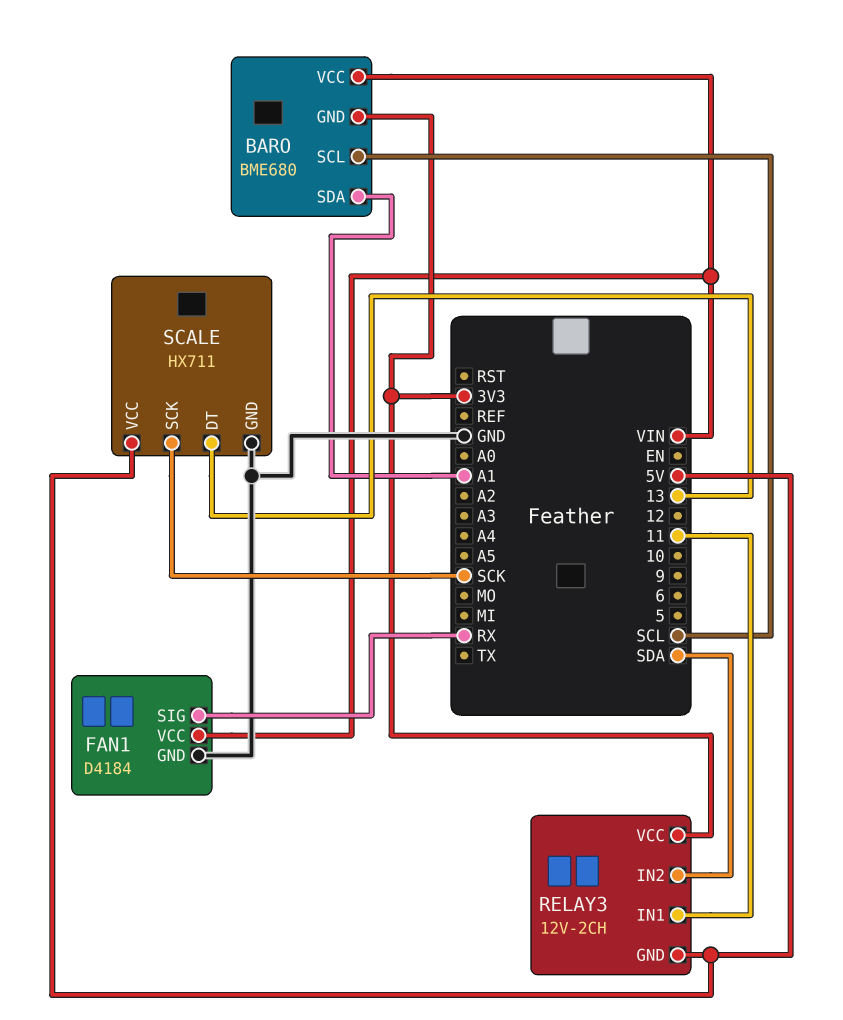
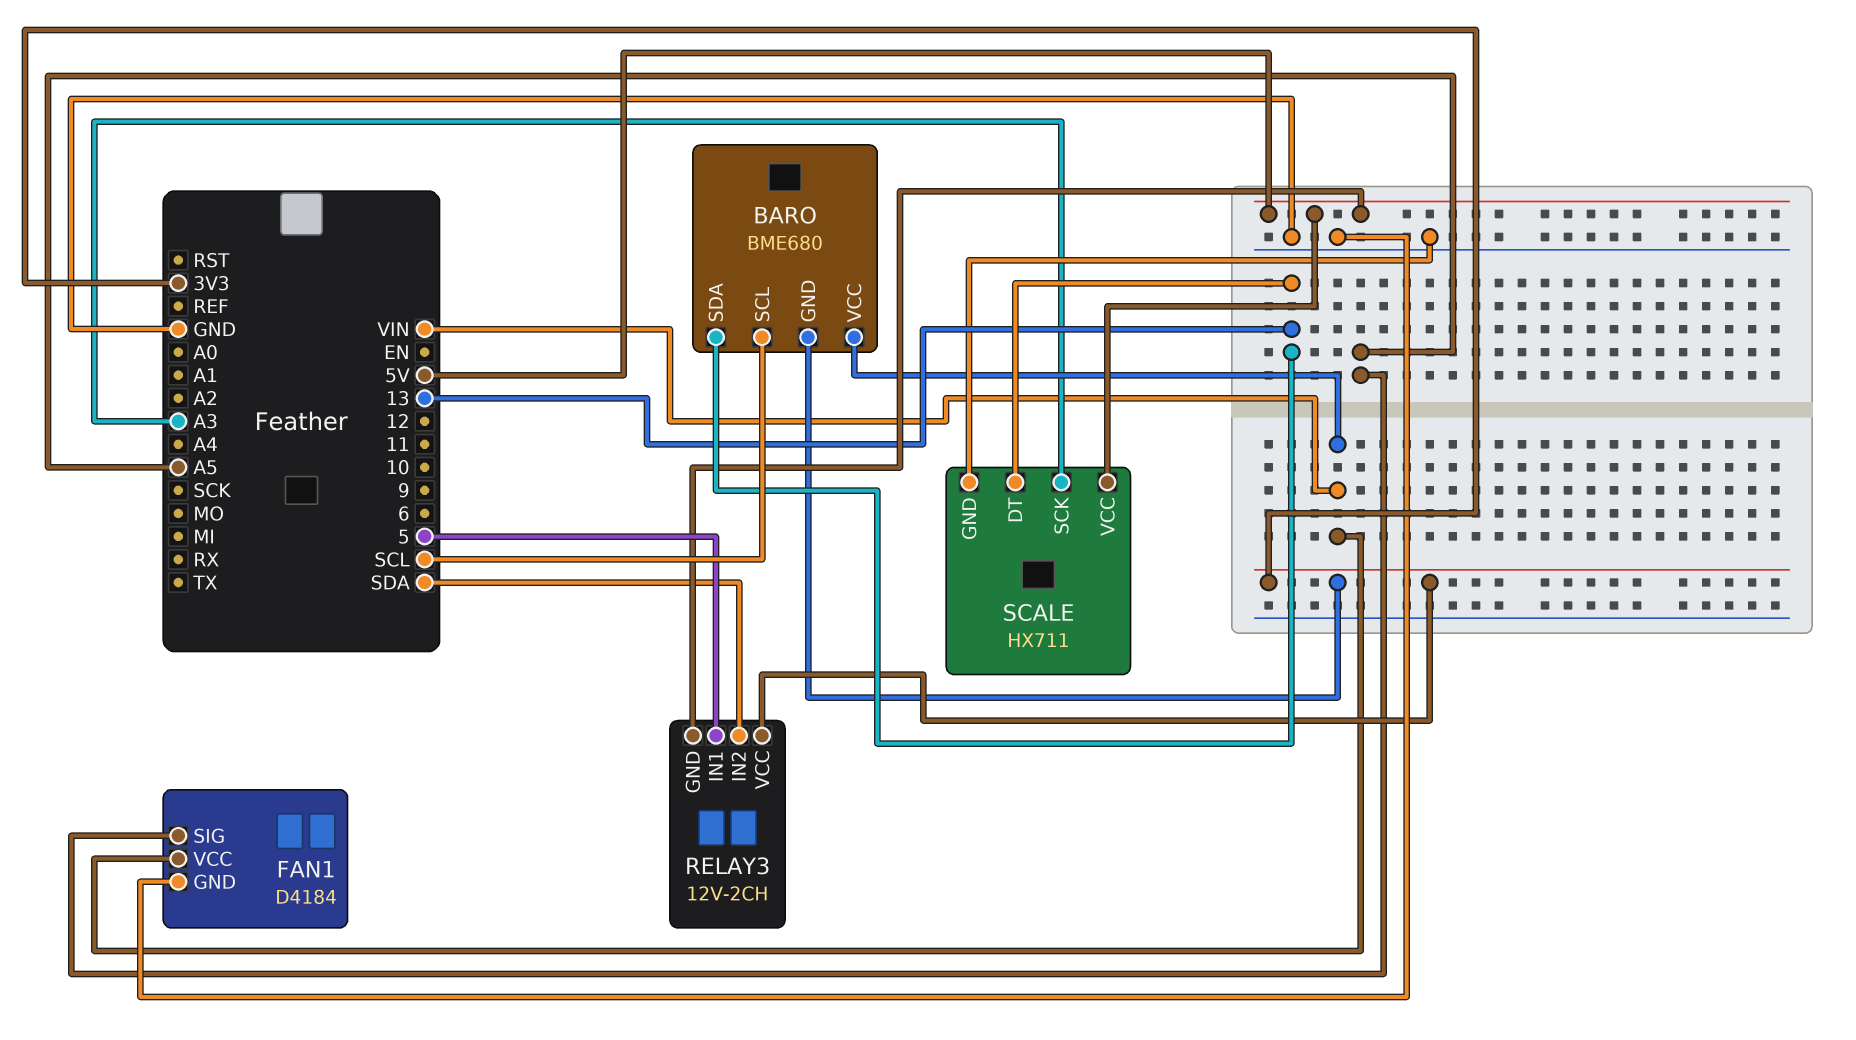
BARO pin SDA: A1 -> 13
FAN1 pin SIG: RX -> A5
RELAY3 pin IN1: 11 -> 5
SCALE pin SCK: SCK -> A3

